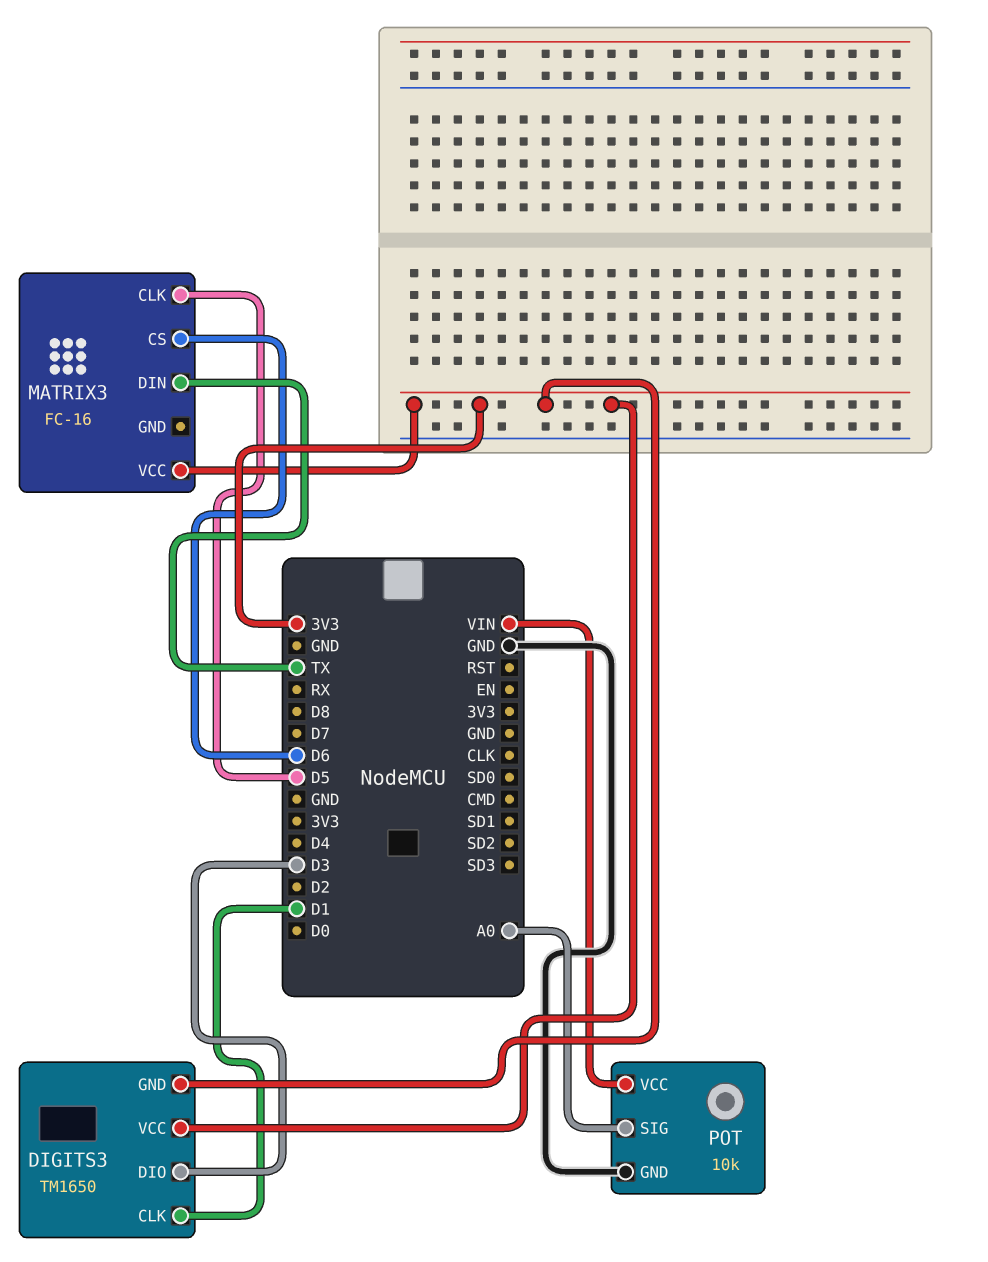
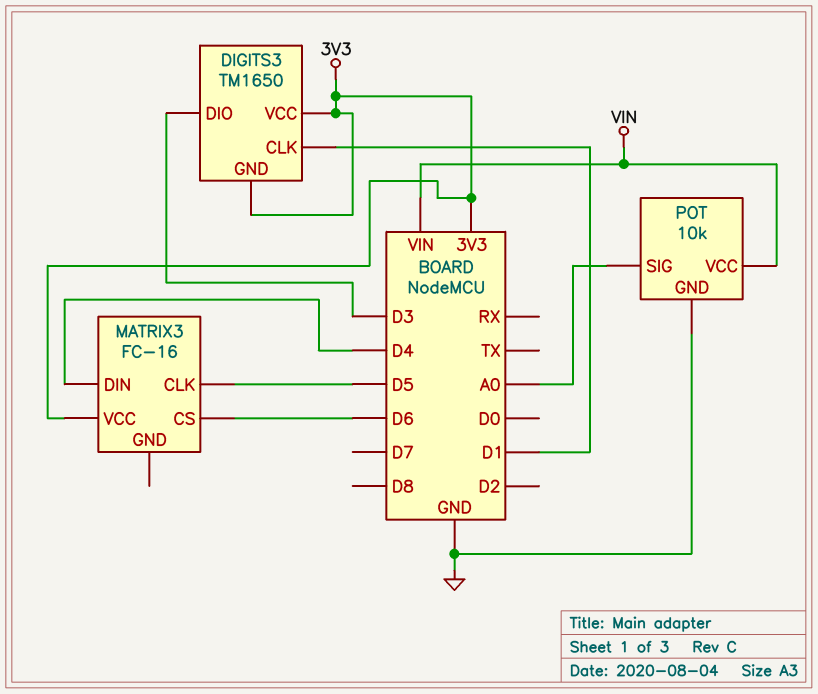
MATRIX3 pin DIN: TX -> D4

